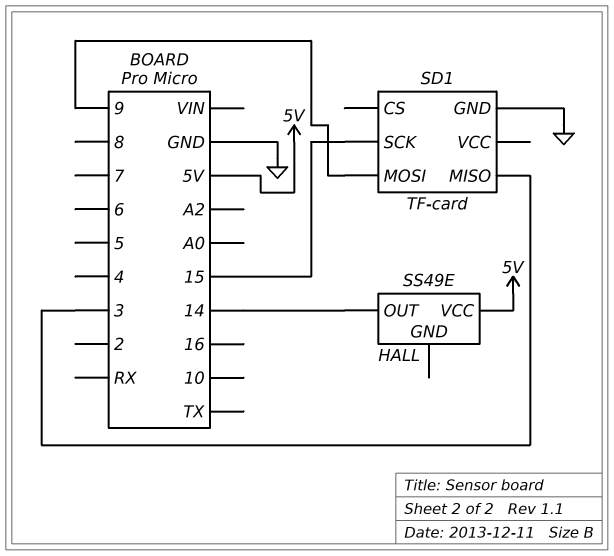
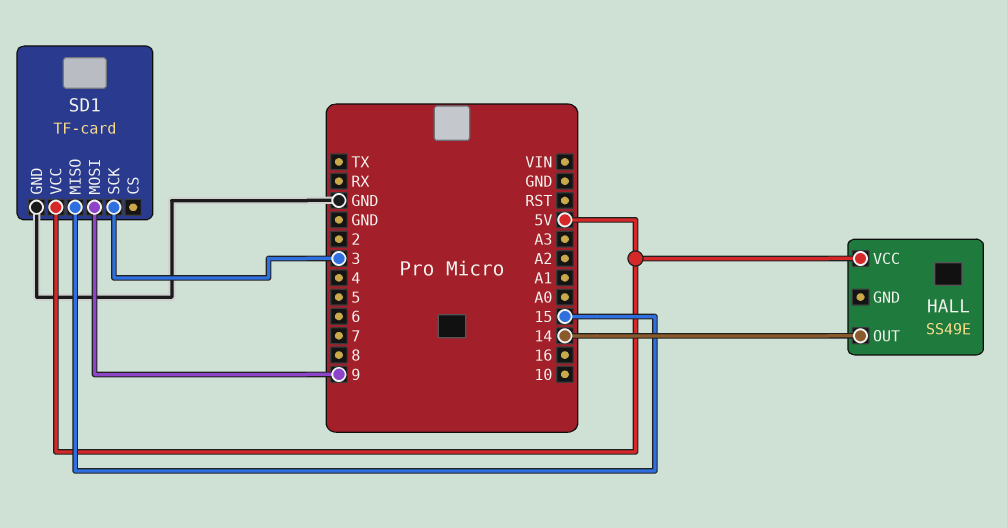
SD1 pin MISO: 3 -> 15
SD1 pin SCK: 15 -> 3
SD1 pin VCC: none -> 5V

